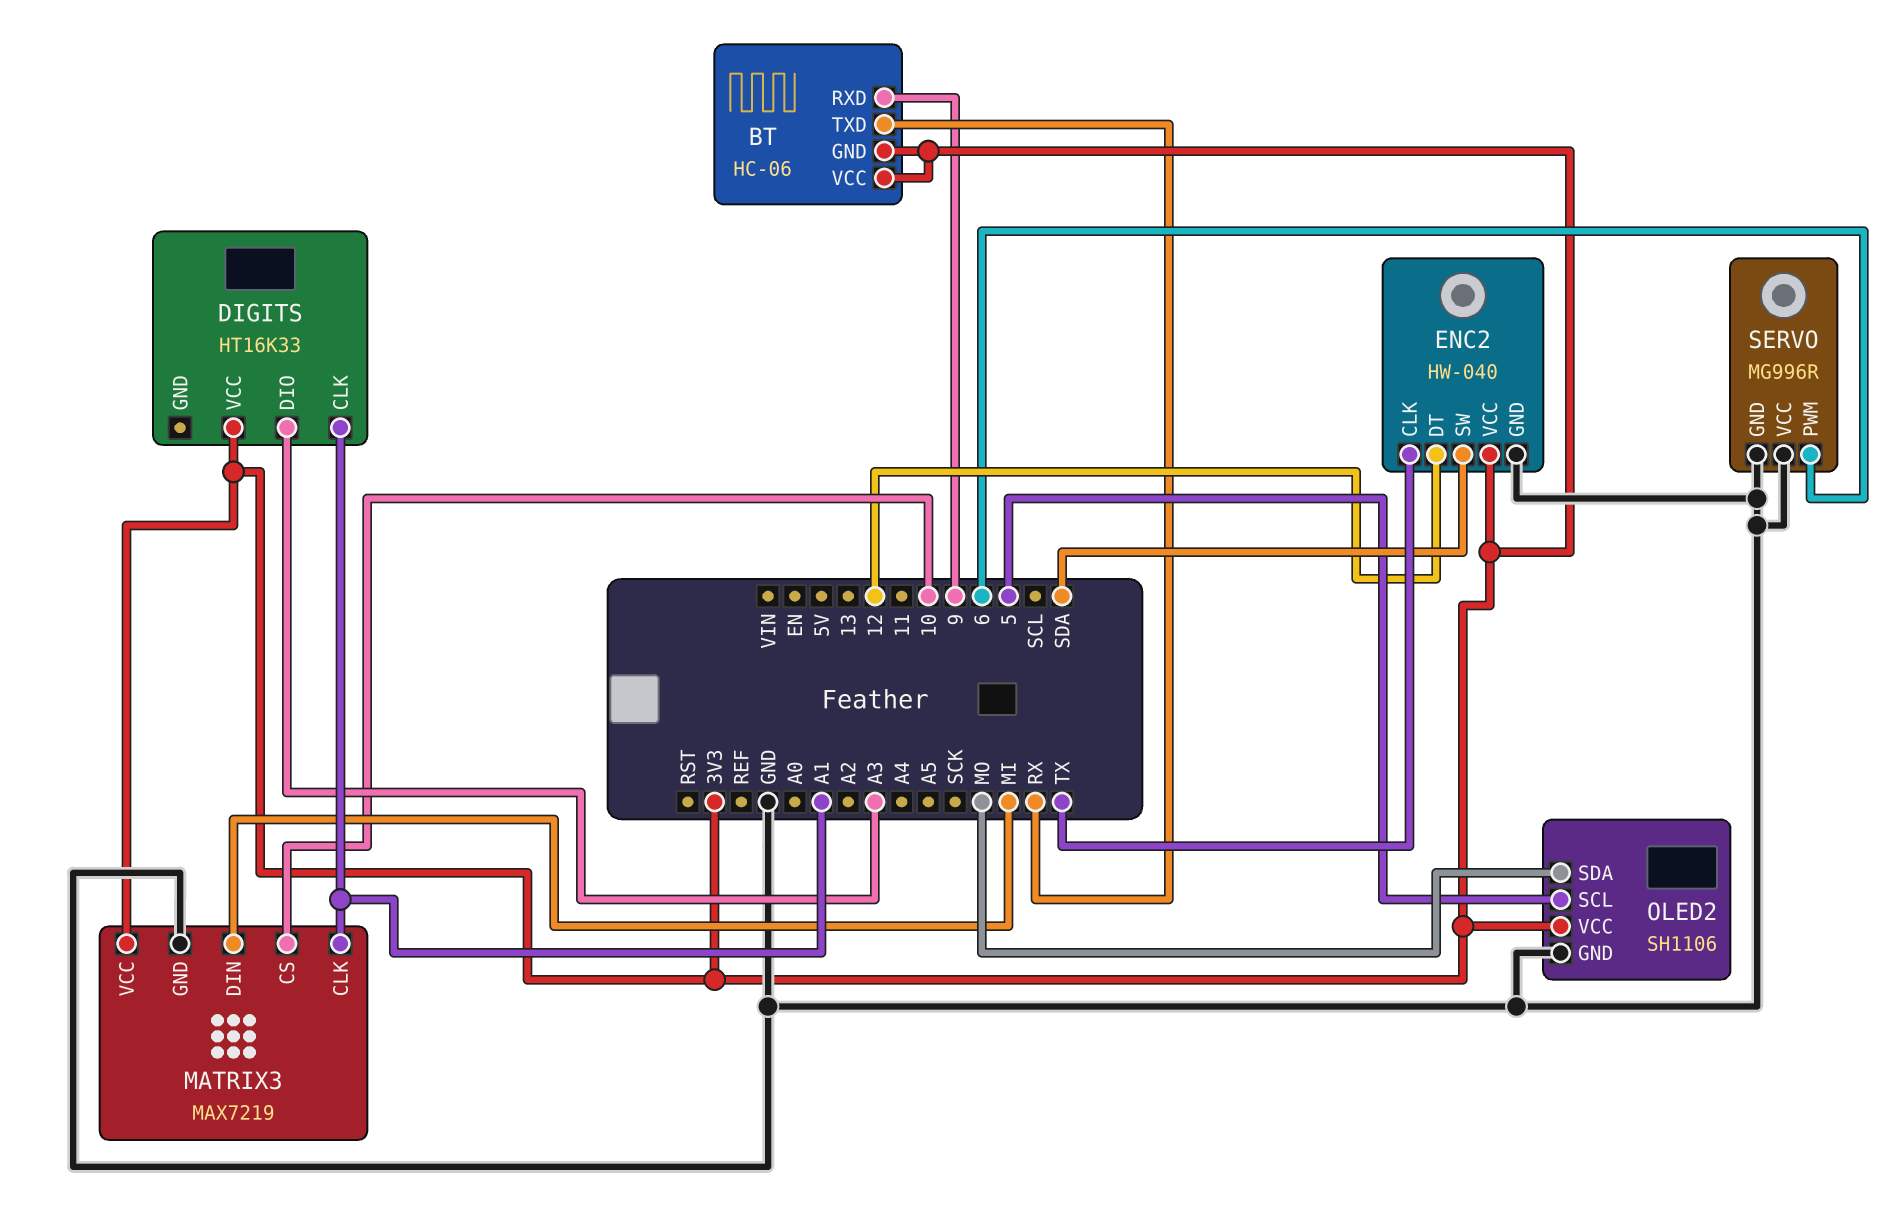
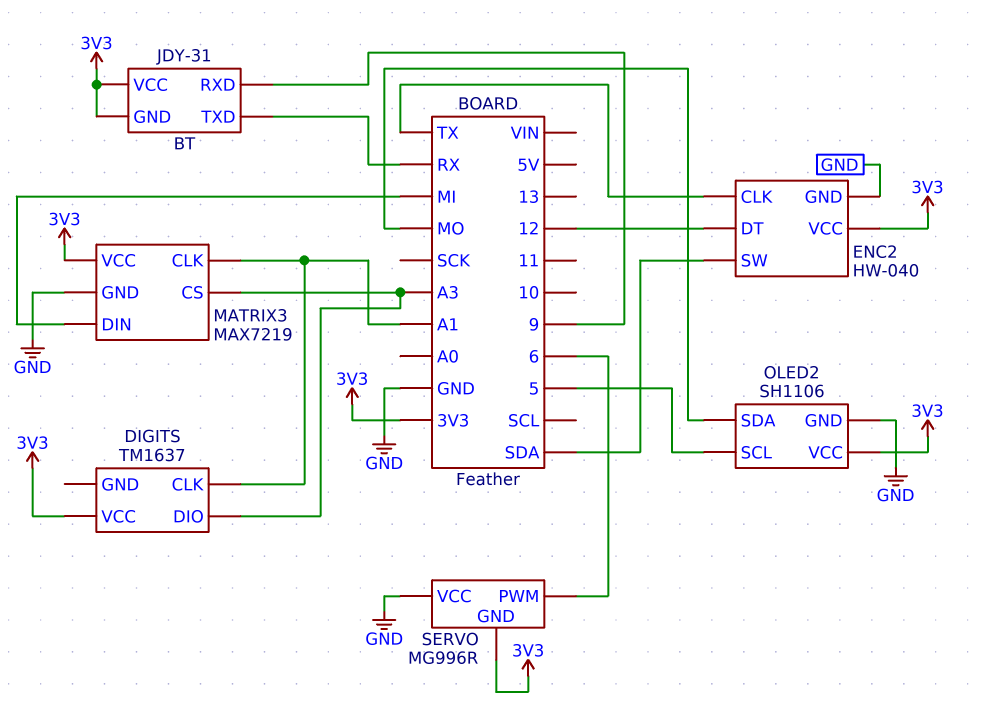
BT: HC-06 -> JDY-31
DIGITS: HT16K33 -> TM1637
MATRIX3 pin CS: 10 -> A3
SERVO pin GND: GND -> 3V3

